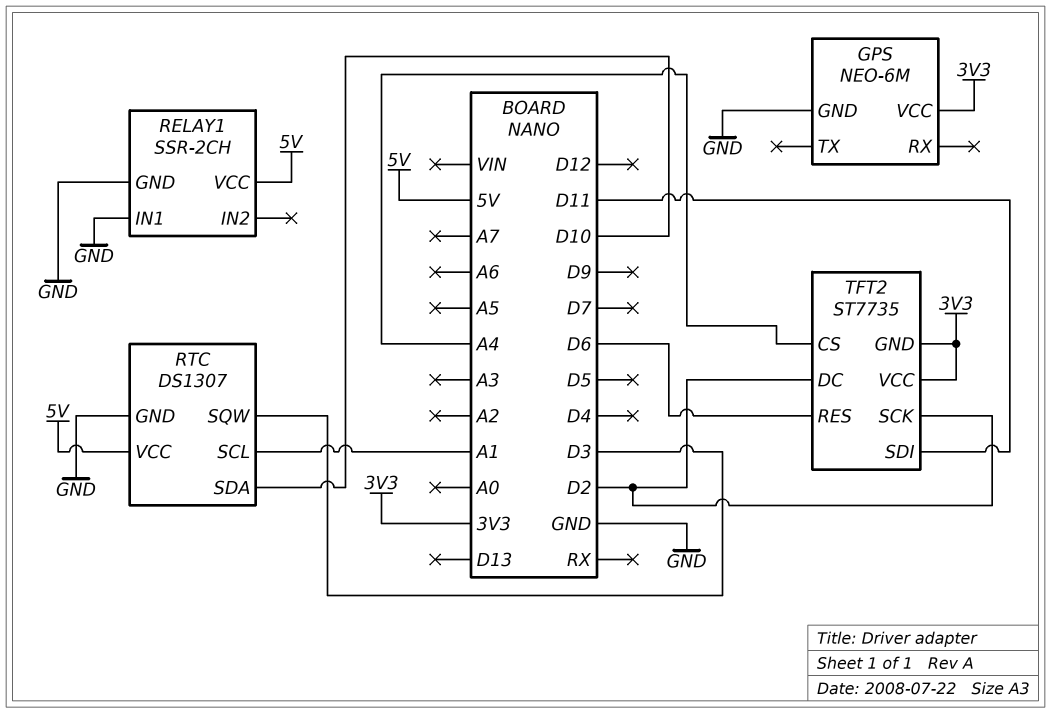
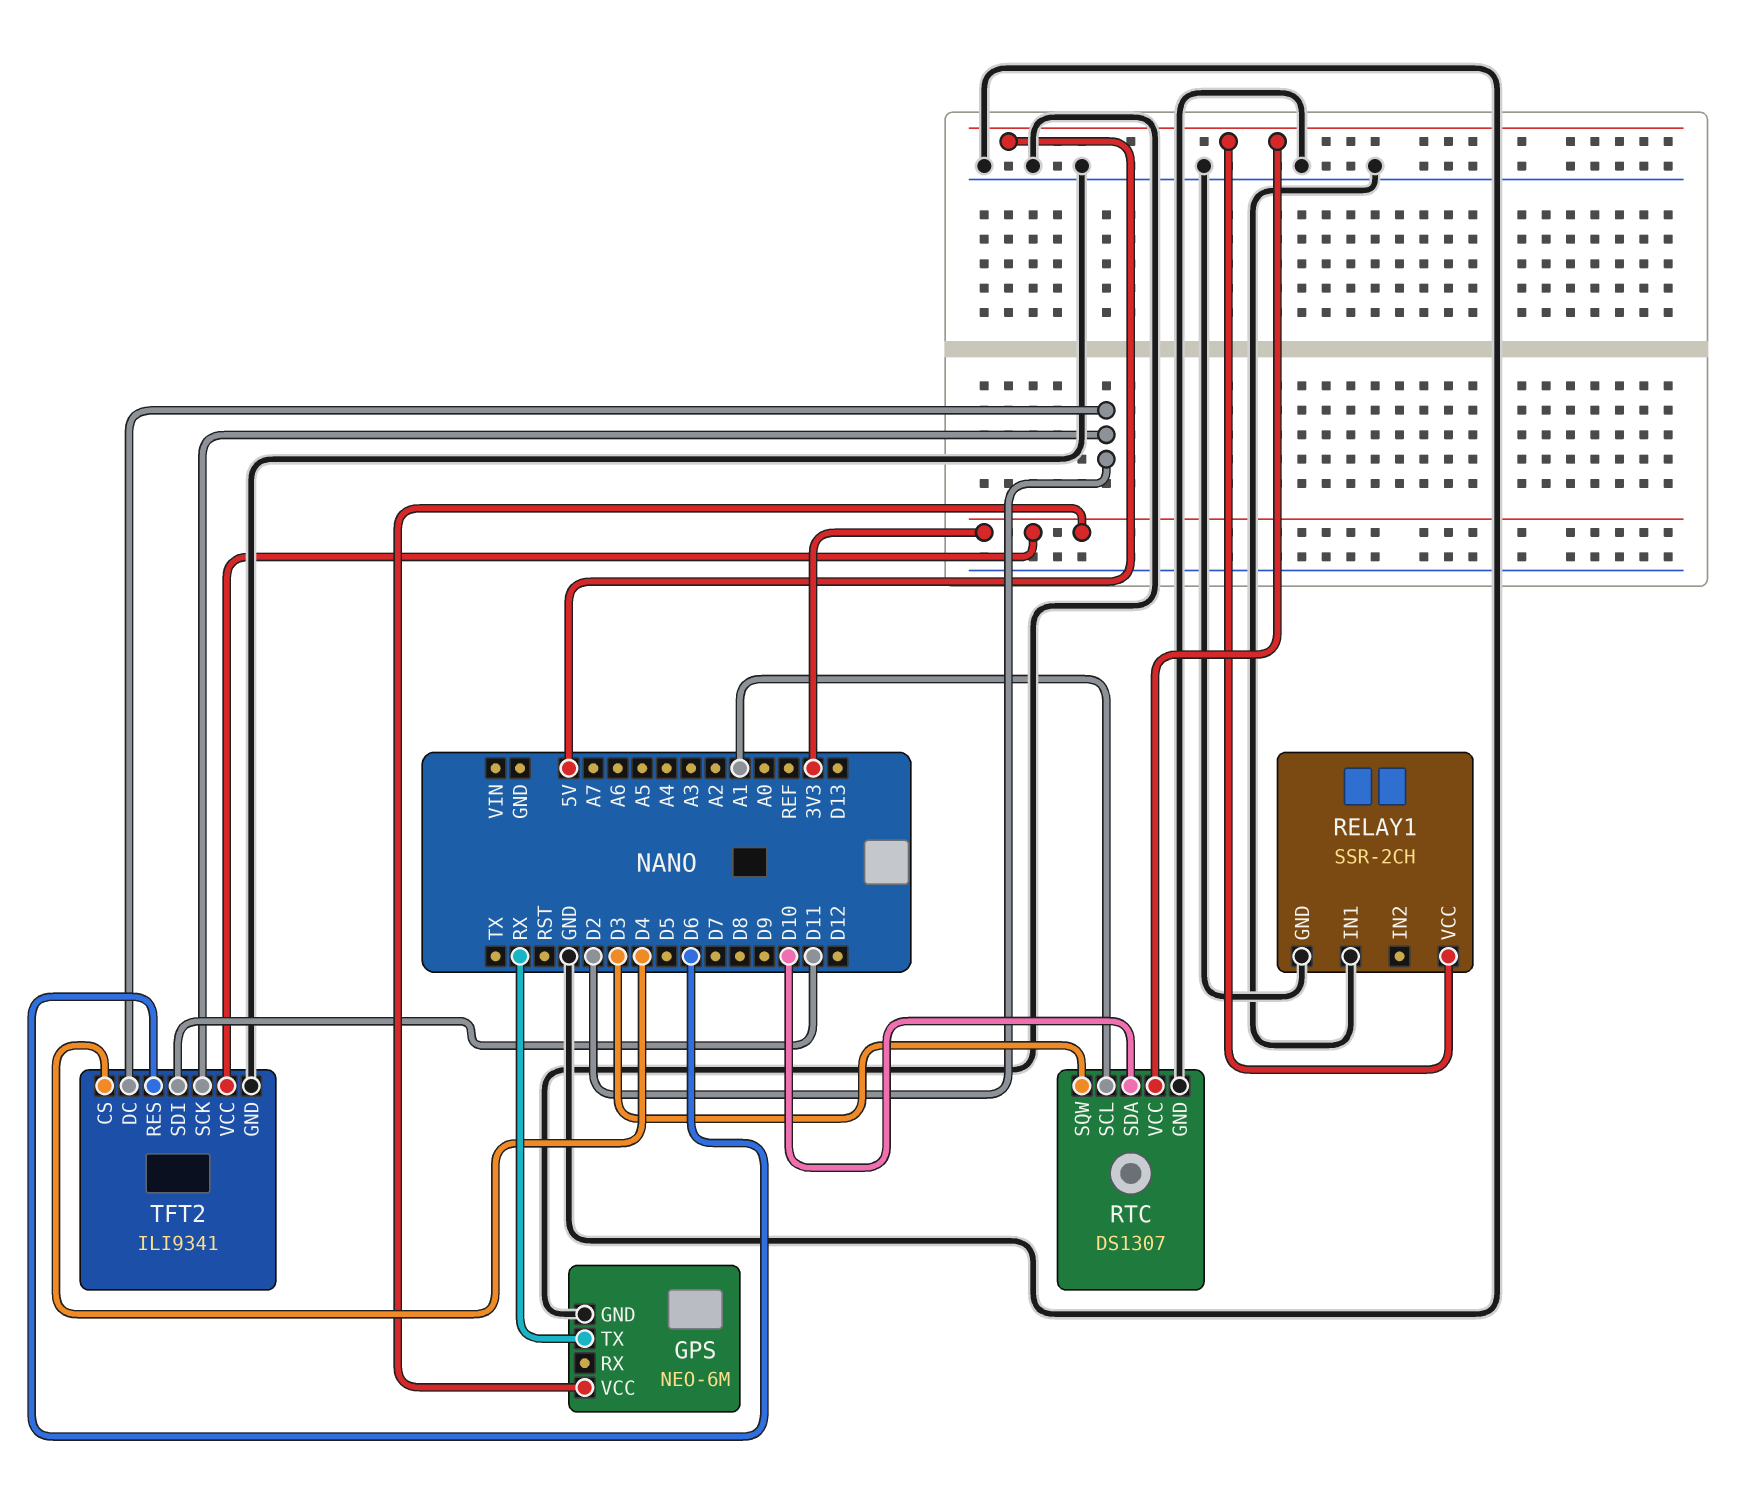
GPS pin TX: none -> RX
TFT2: ST7735 -> ILI9341
TFT2 pin CS: A4 -> D4
TFT2 pin GND: 3V3 -> GND

